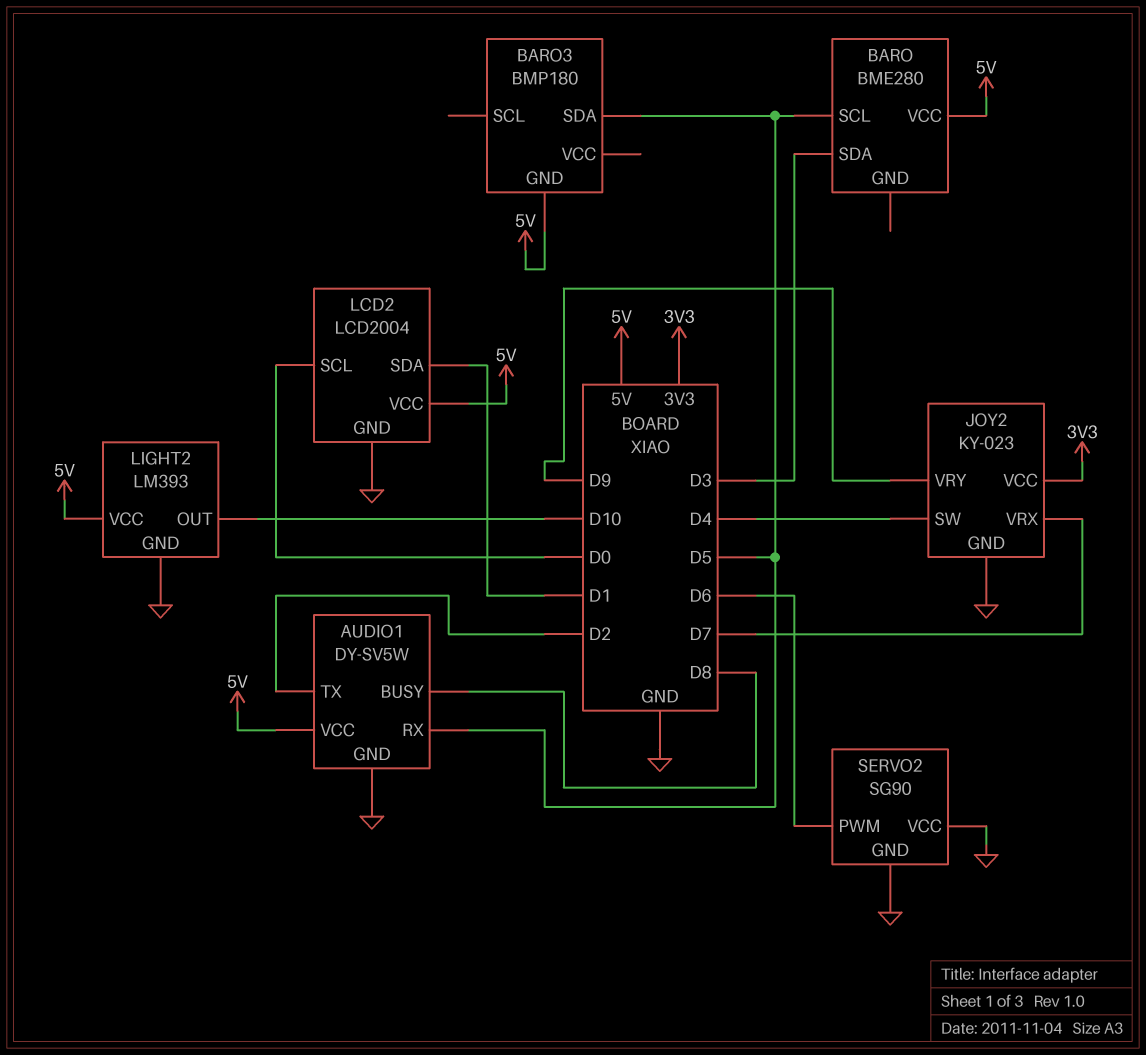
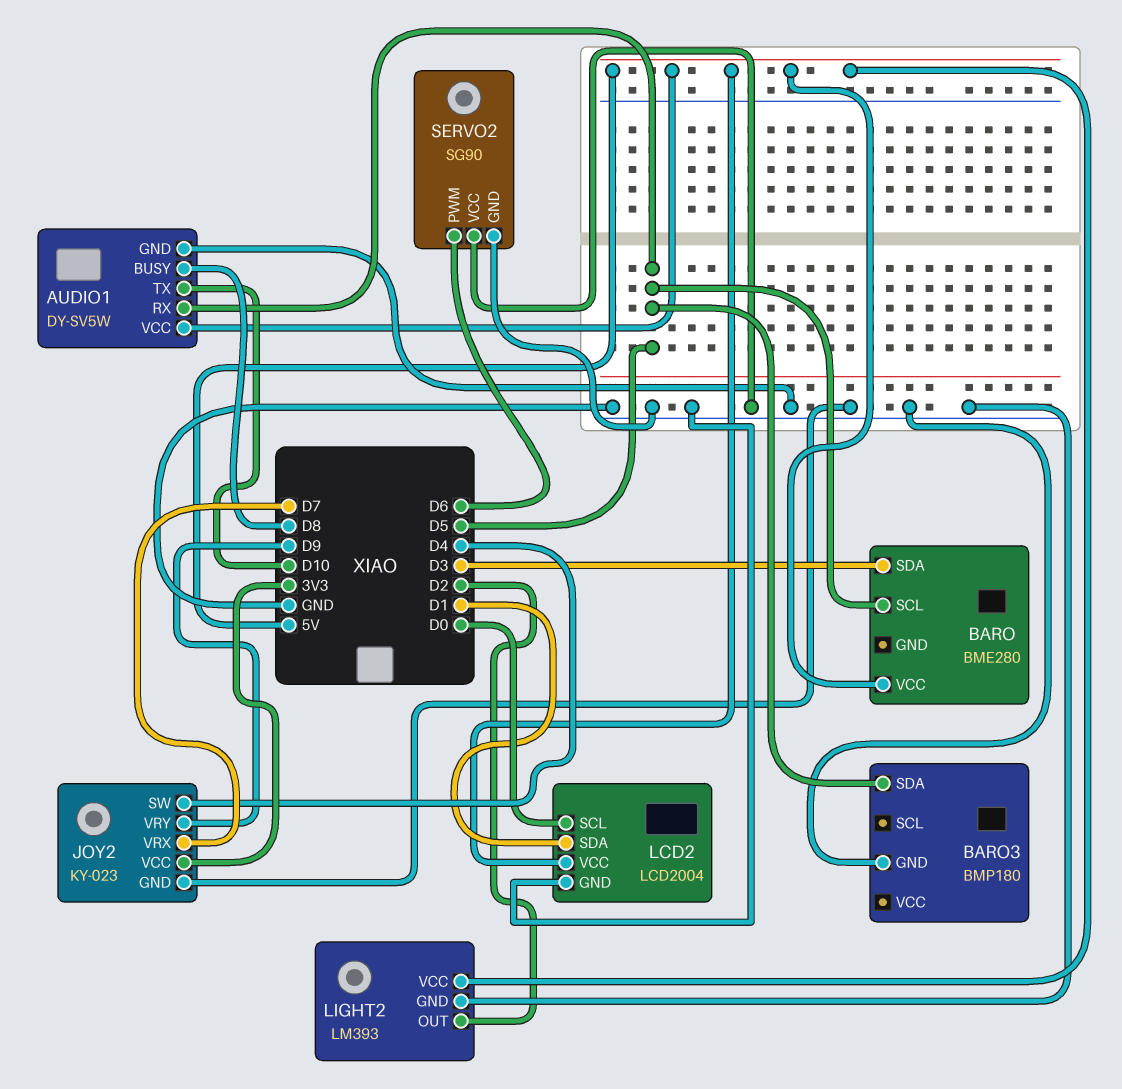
AUDIO1 pin TX: D2 -> D10
BARO3 pin GND: 5V -> GND
LIGHT2 pin OUT: D10 -> D2

